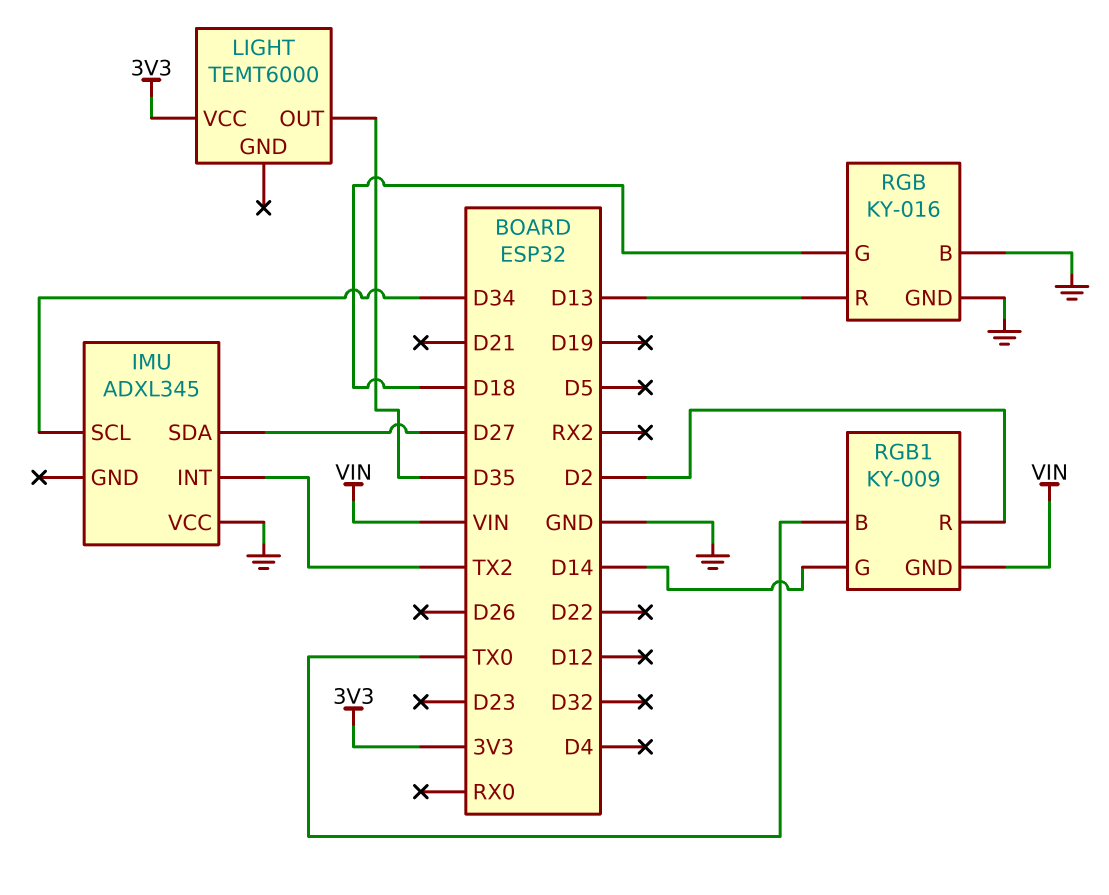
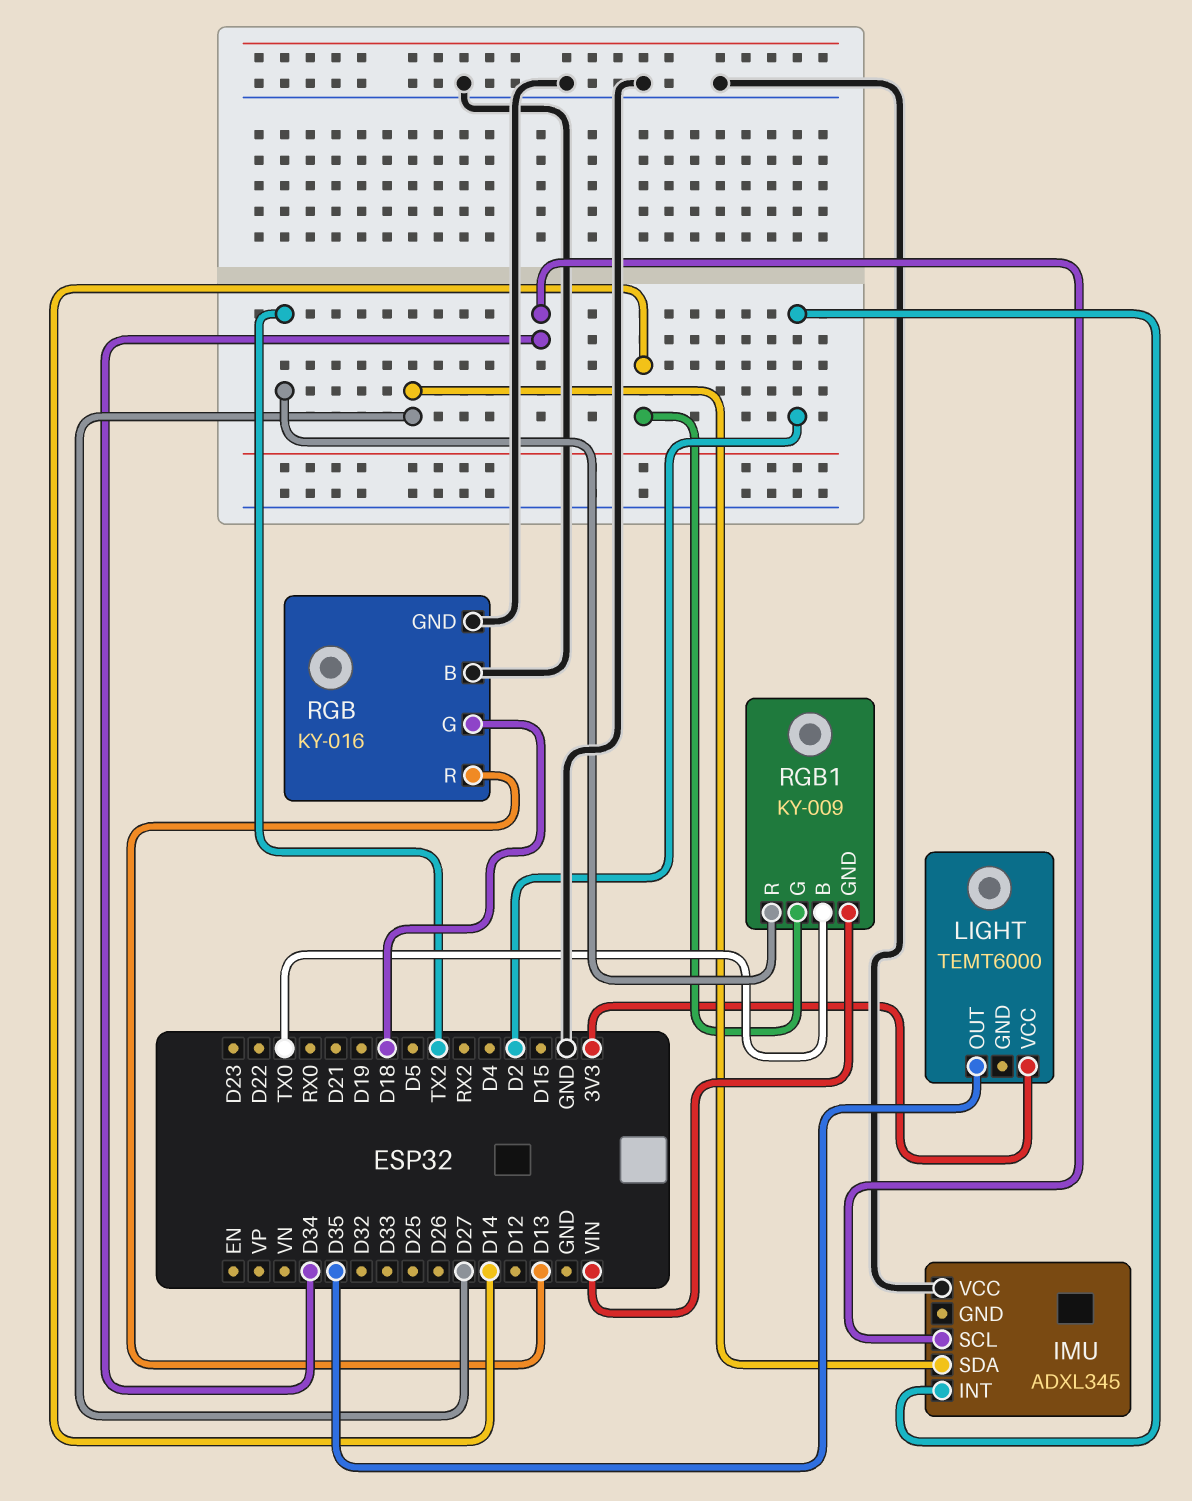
IMU pin INT: TX2 -> D2
RGB1 pin R: D2 -> TX2

